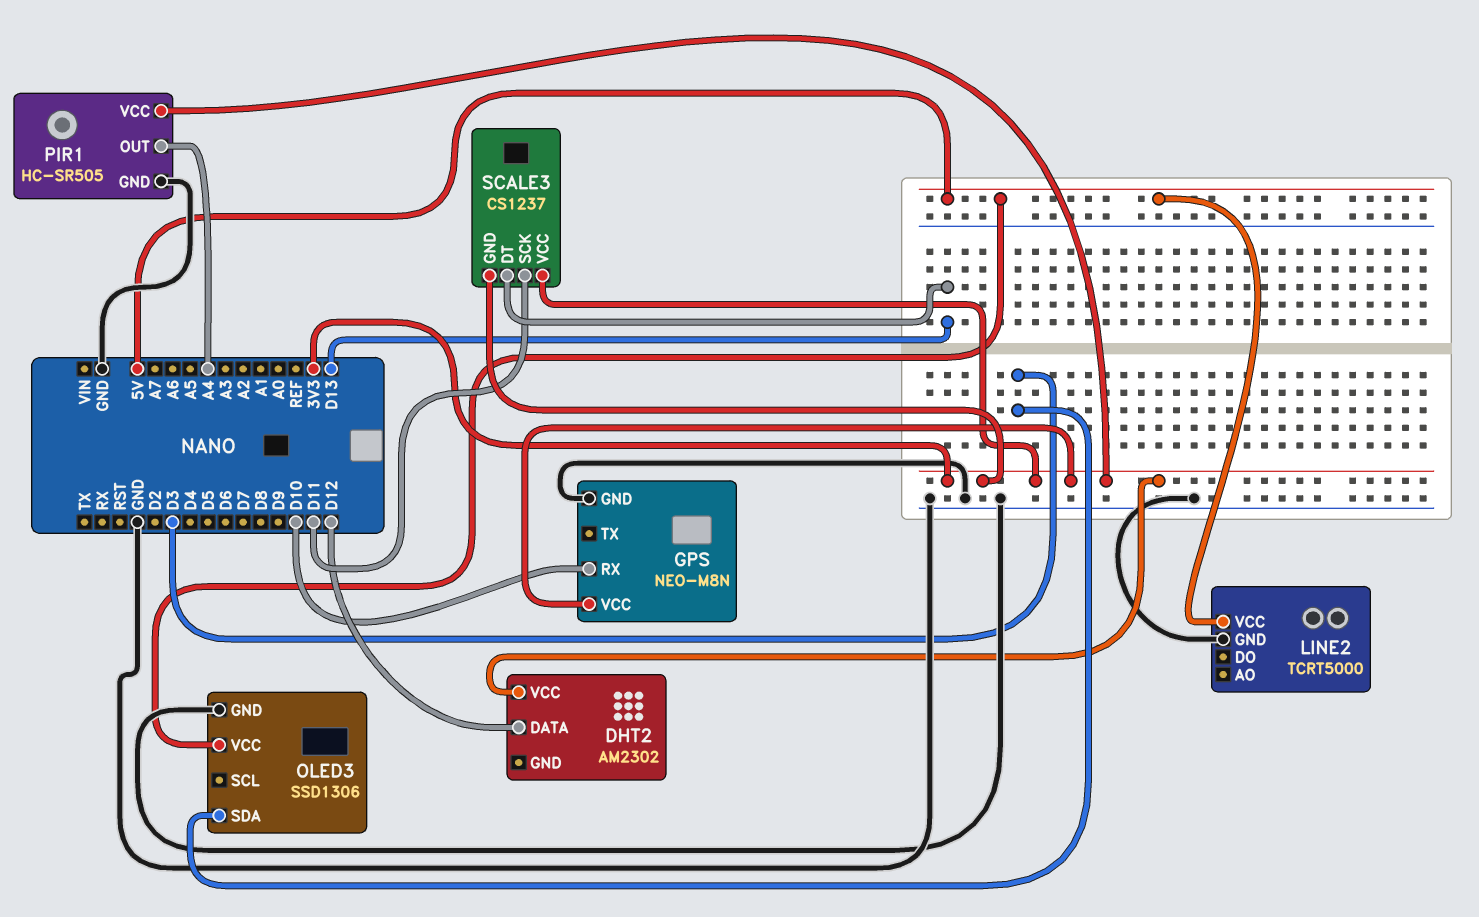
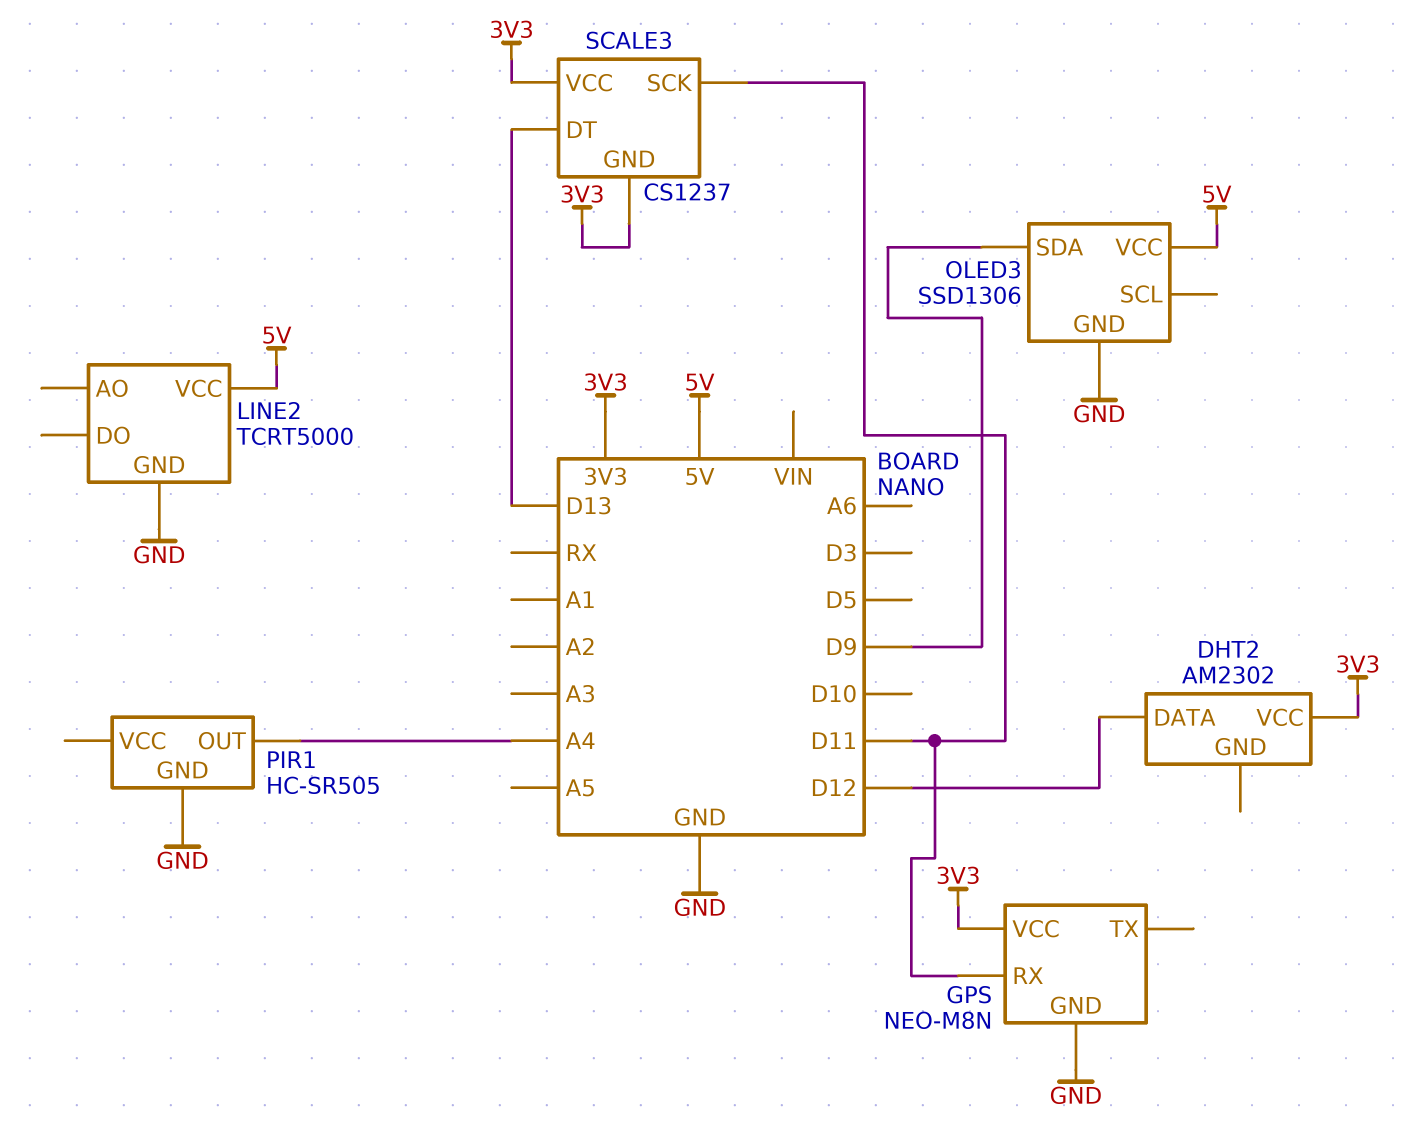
GPS pin RX: D10 -> D11
OLED3 pin SDA: D3 -> D9
PIR1 pin VCC: 3V3 -> none

